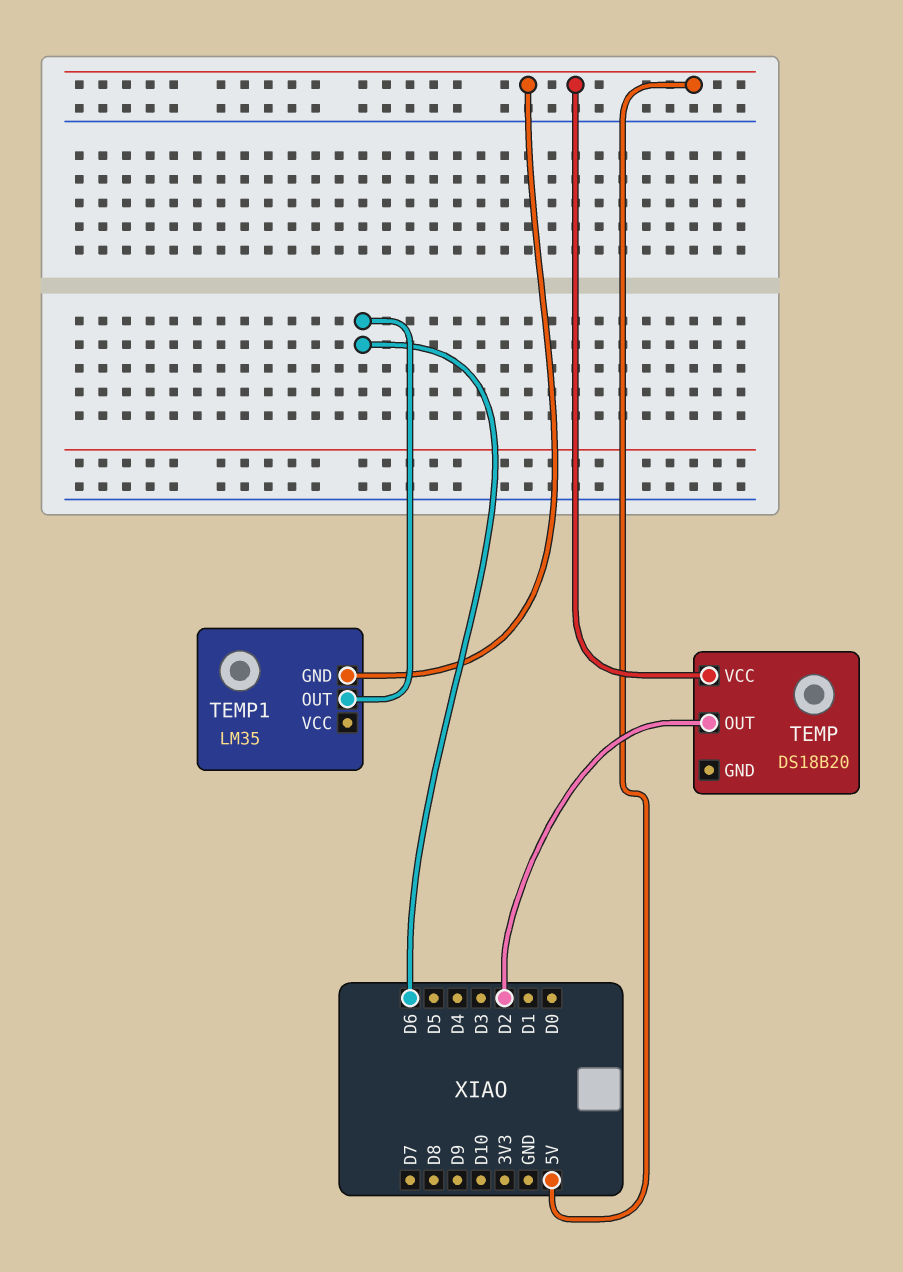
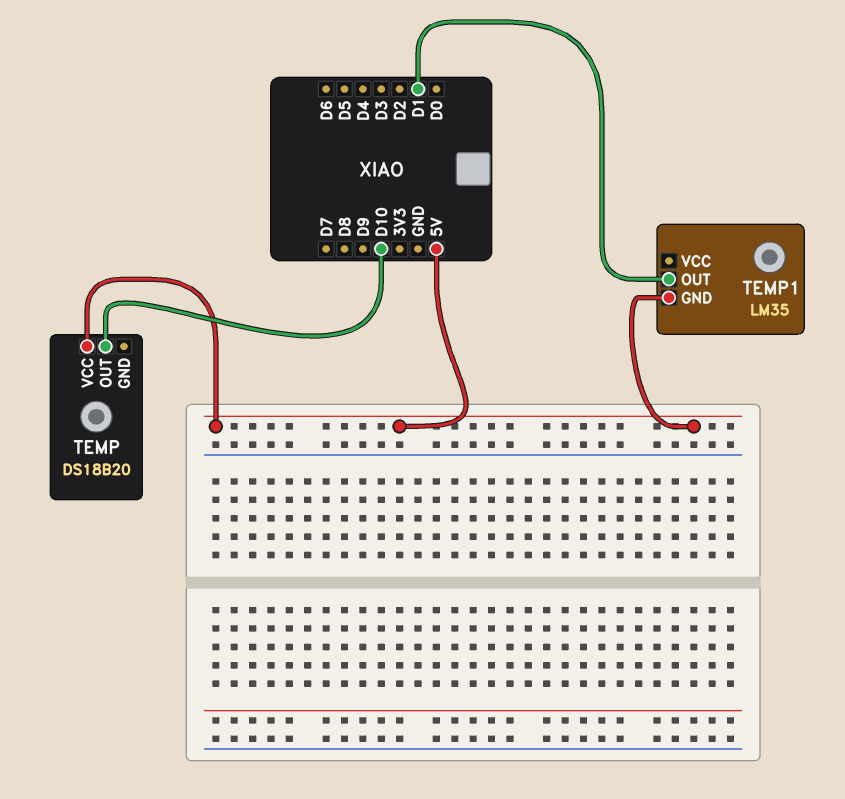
TEMP pin OUT: D2 -> D10
TEMP1 pin OUT: D6 -> D1

